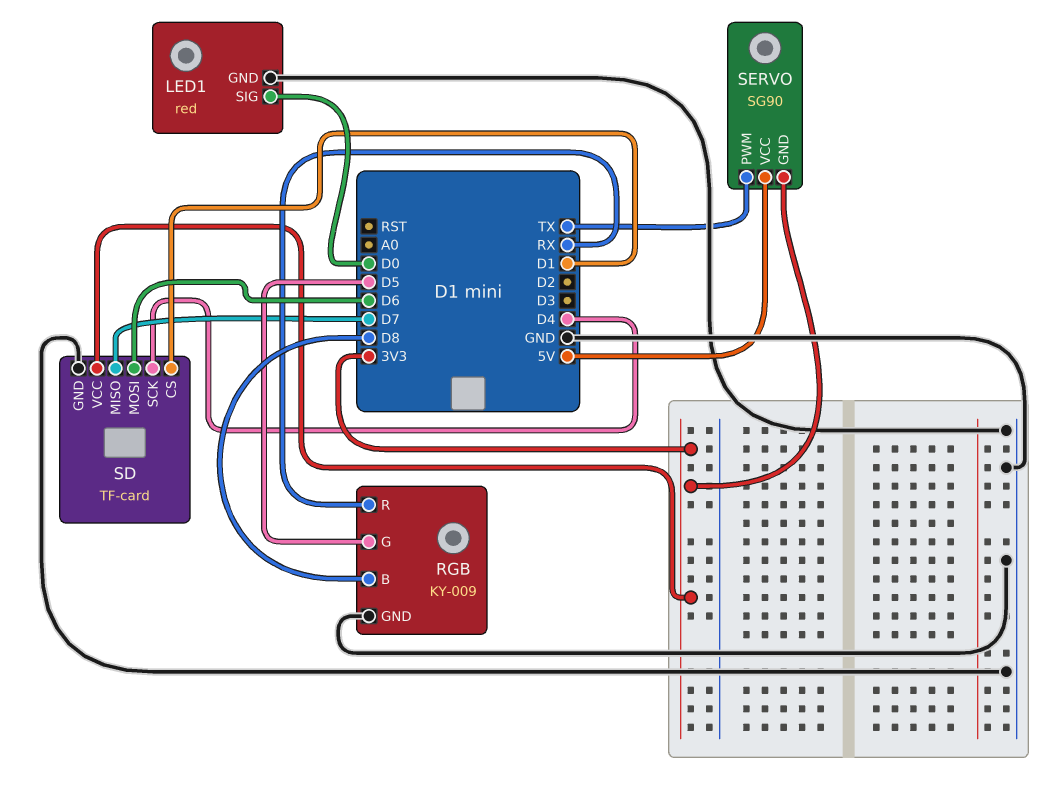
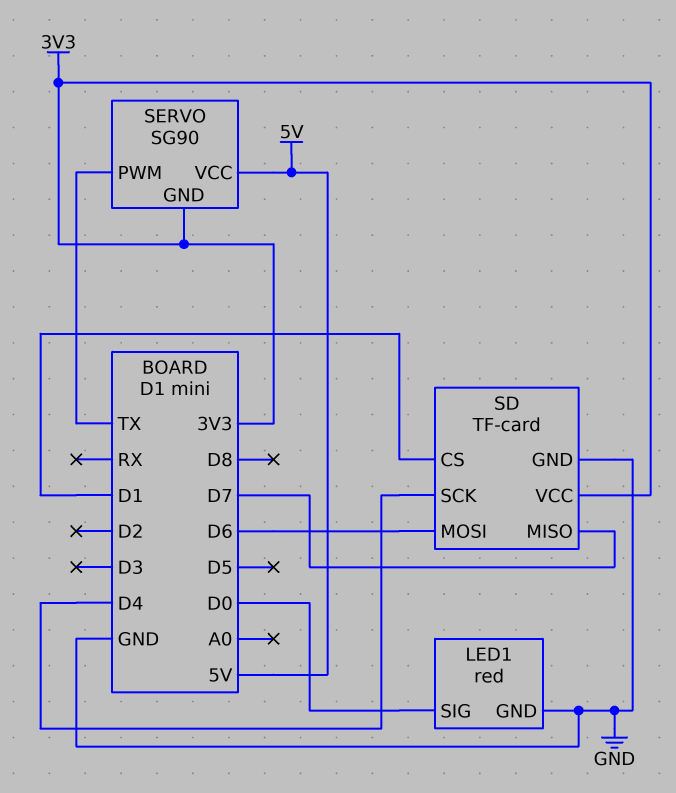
RGB: KY-009 -> none
RGB pin B: D8 -> none
RGB pin G: D5 -> none
RGB pin GND: GND -> none
RGB pin R: RX -> none

